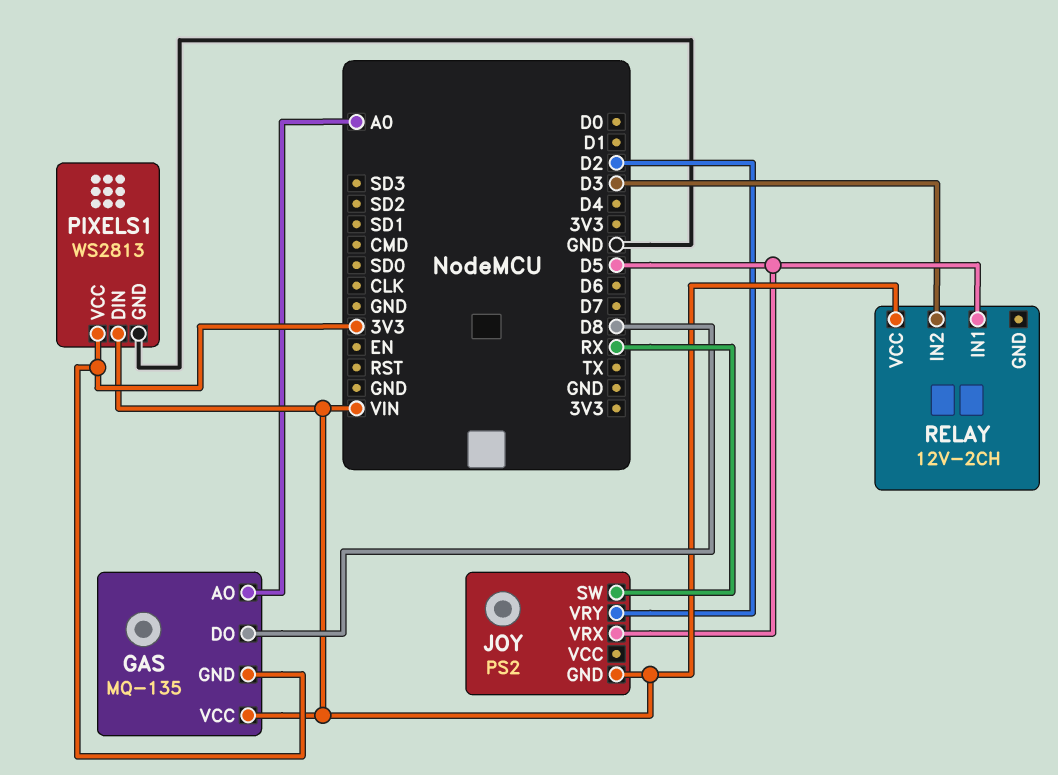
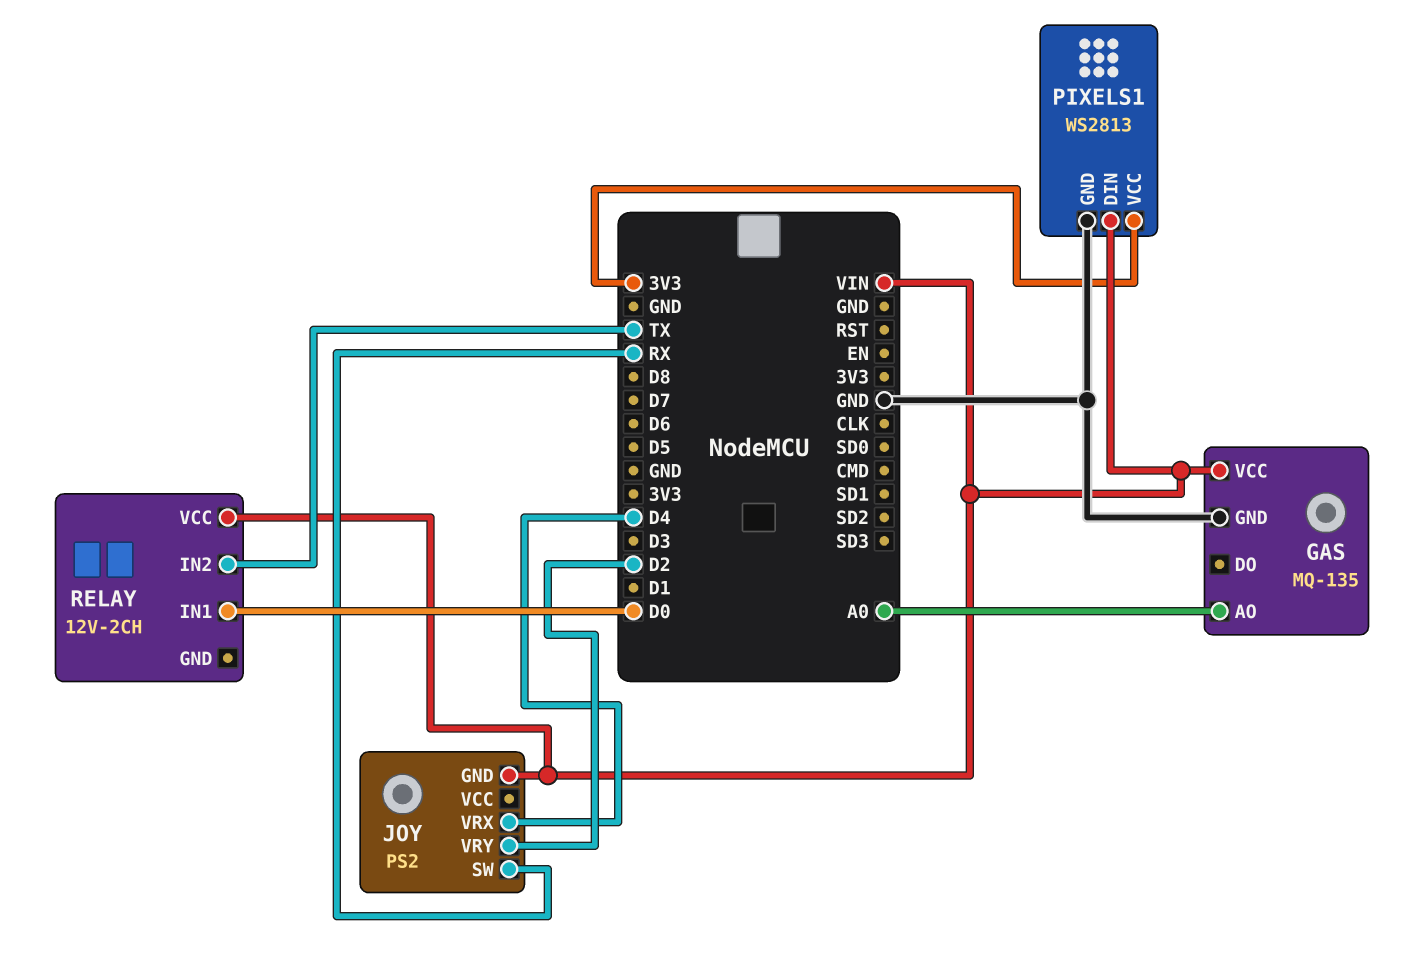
GAS pin DO: D8 -> none
GAS pin GND: 3V3 -> GND
JOY pin VRX: D5 -> D4
RELAY pin IN1: D5 -> D0
RELAY pin IN2: D3 -> TX

